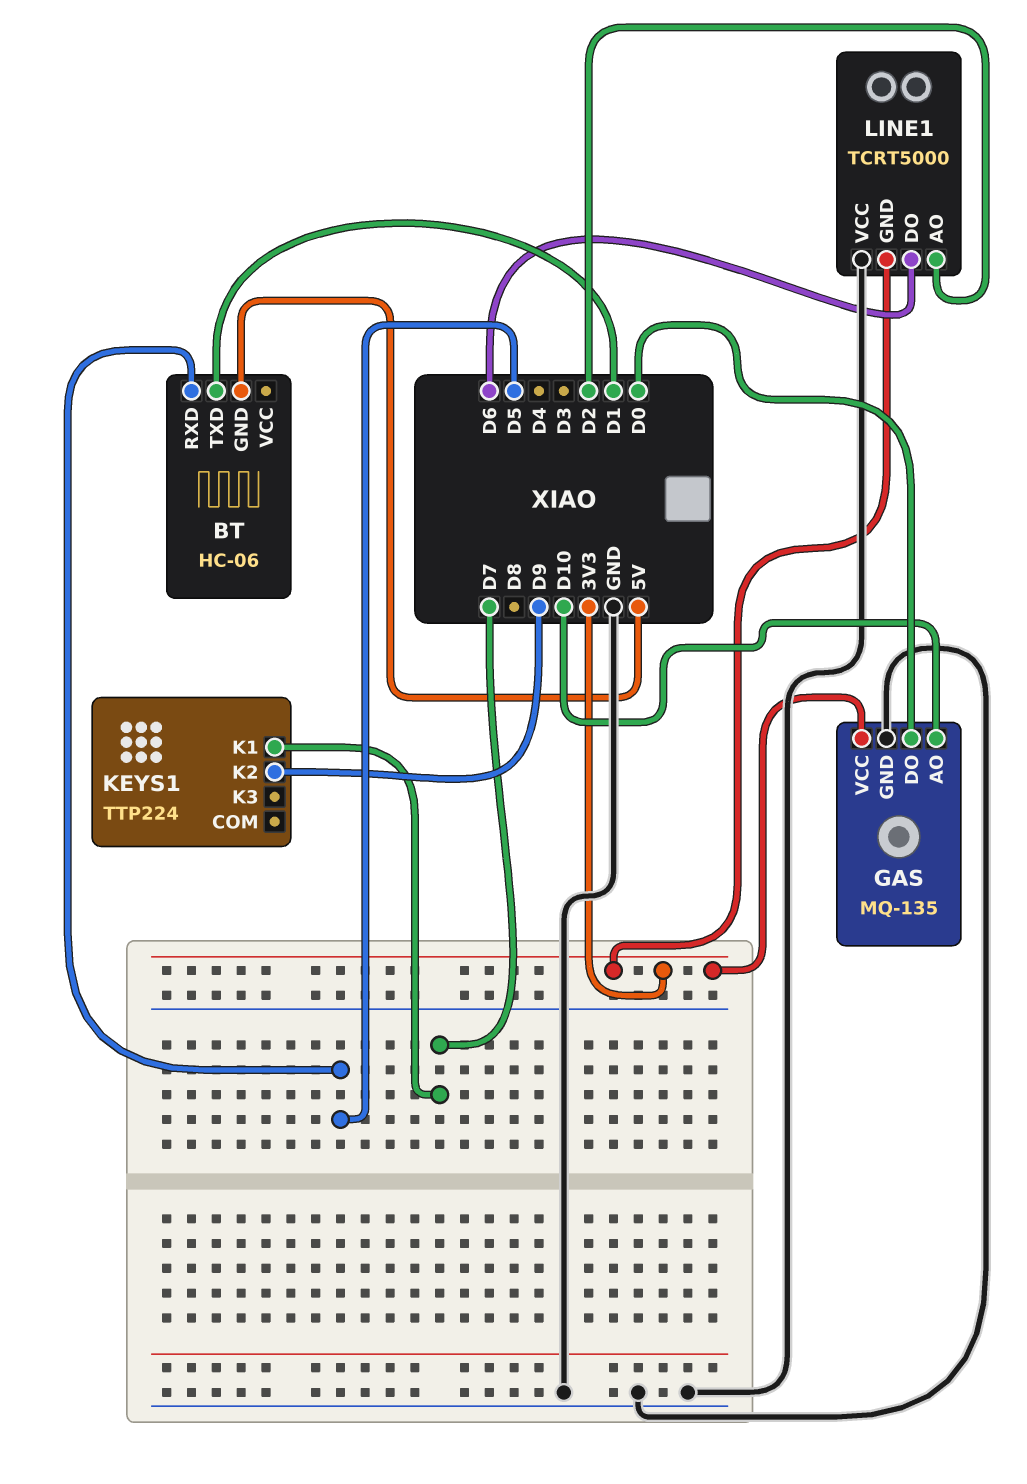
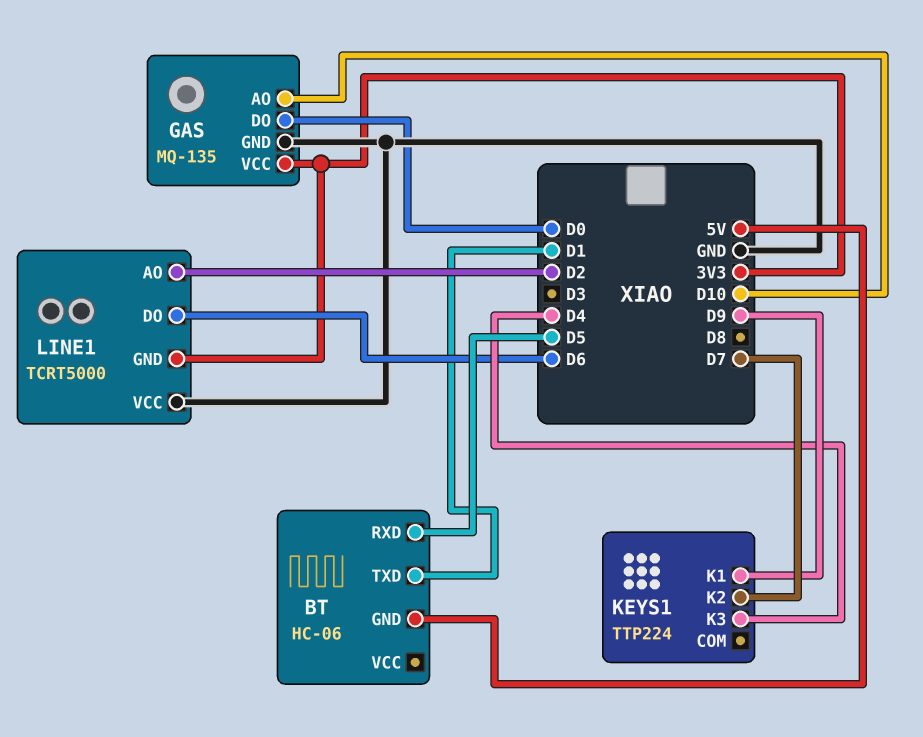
KEYS1 pin K1: D7 -> D9
KEYS1 pin K2: D9 -> D7
KEYS1 pin K3: none -> D4

